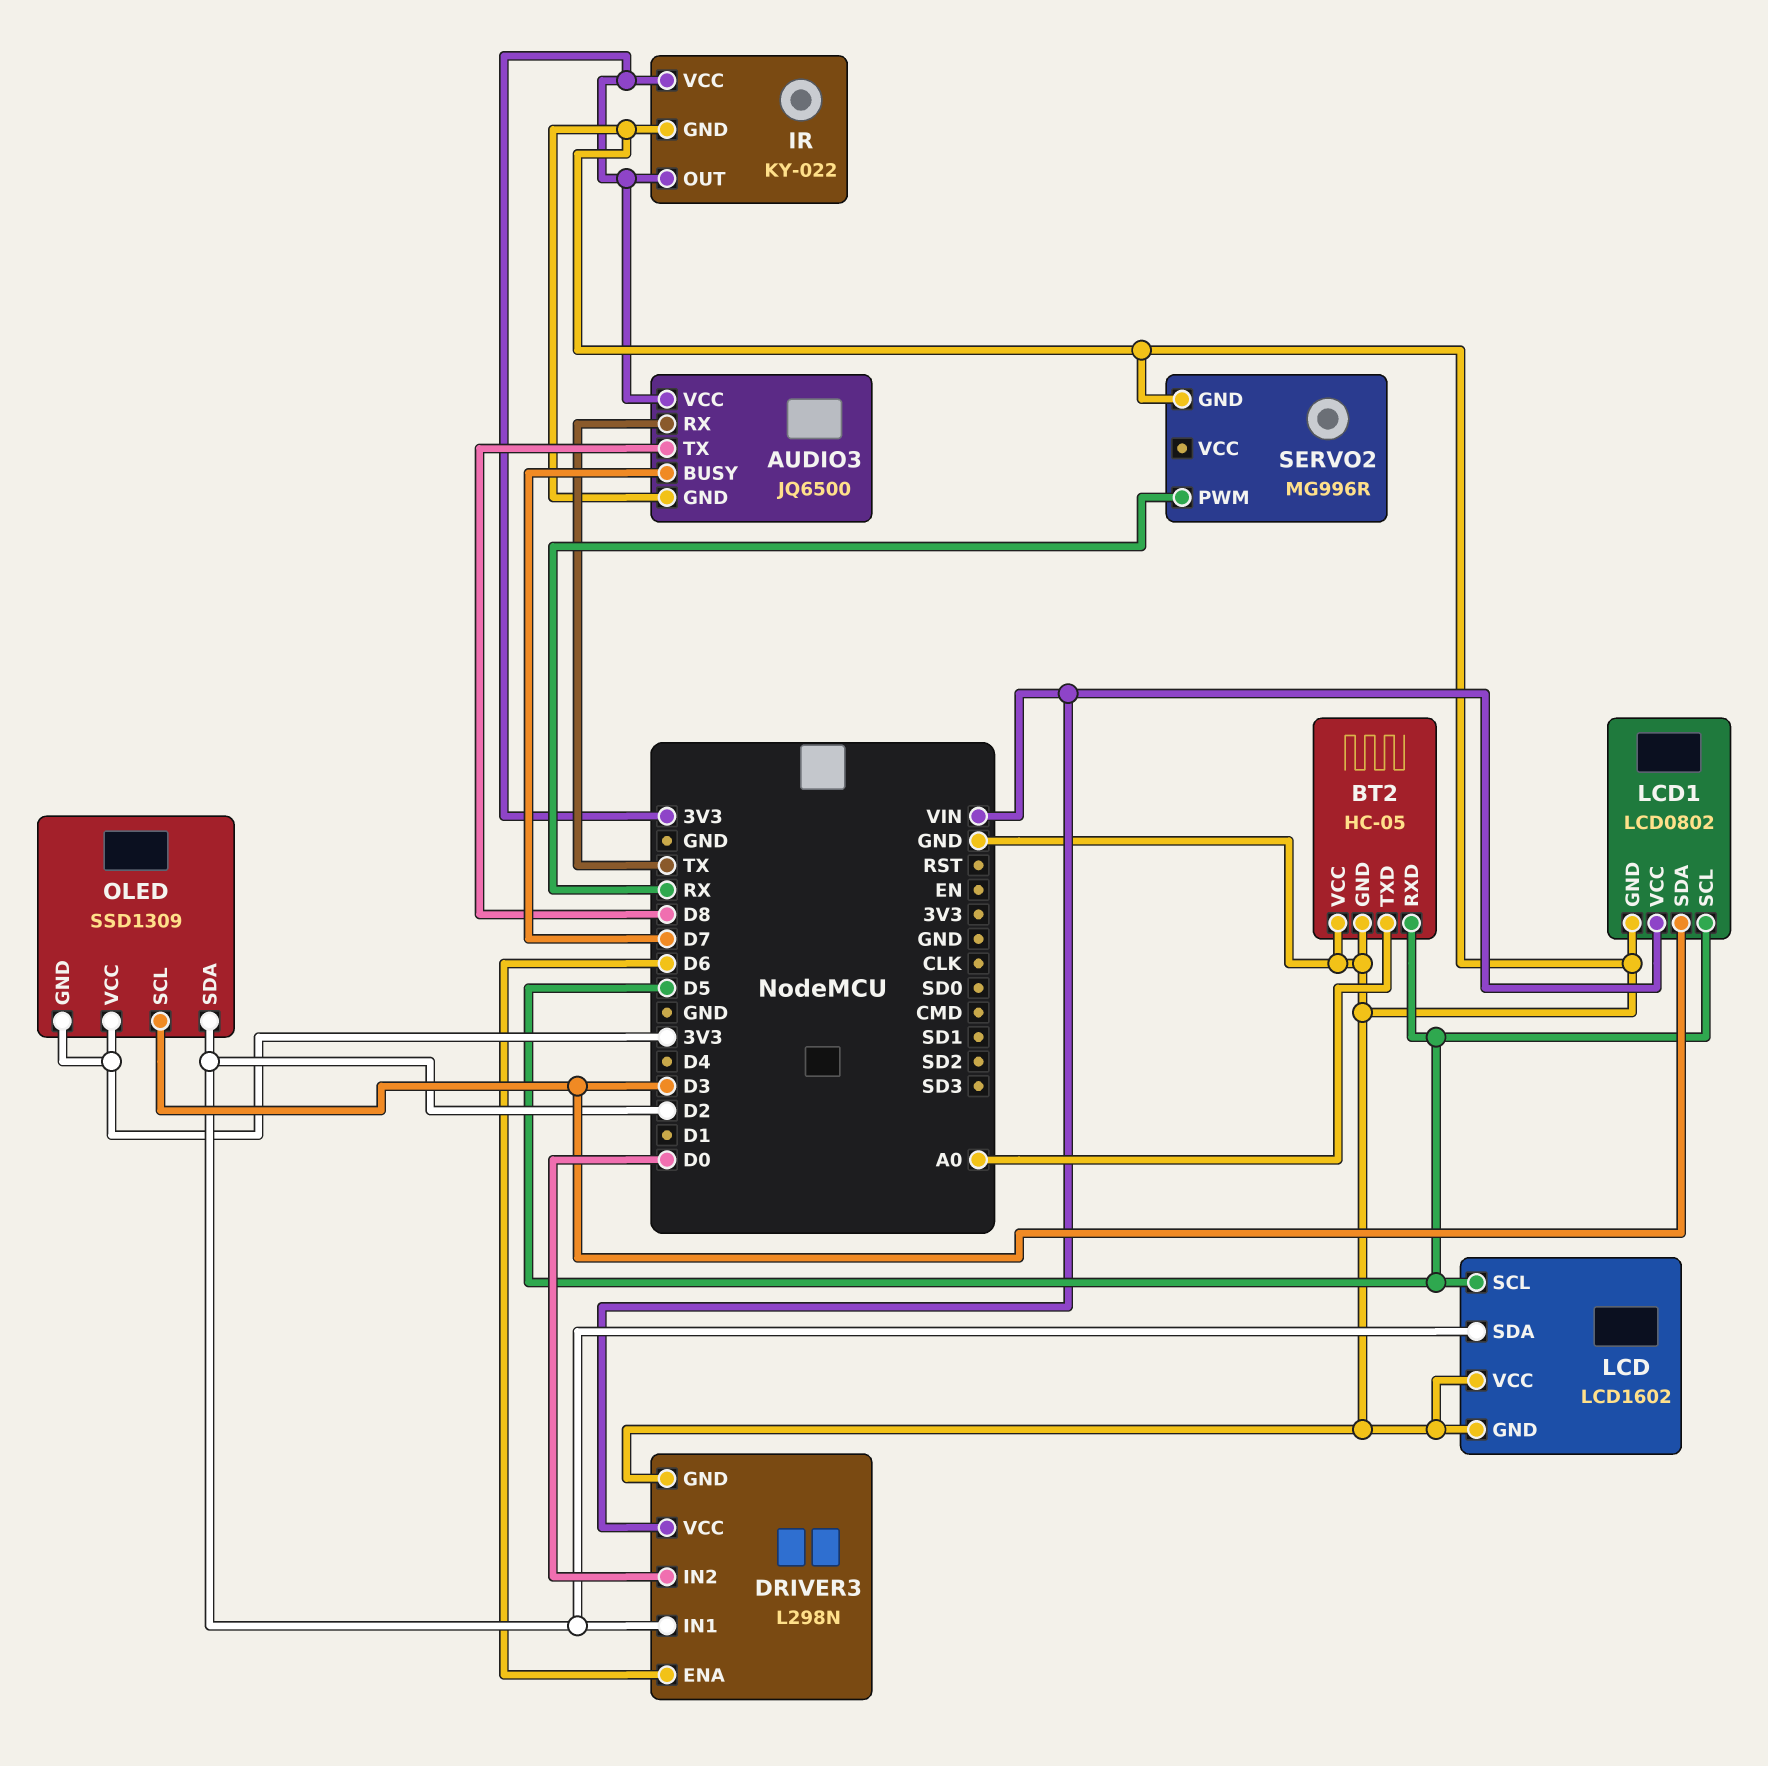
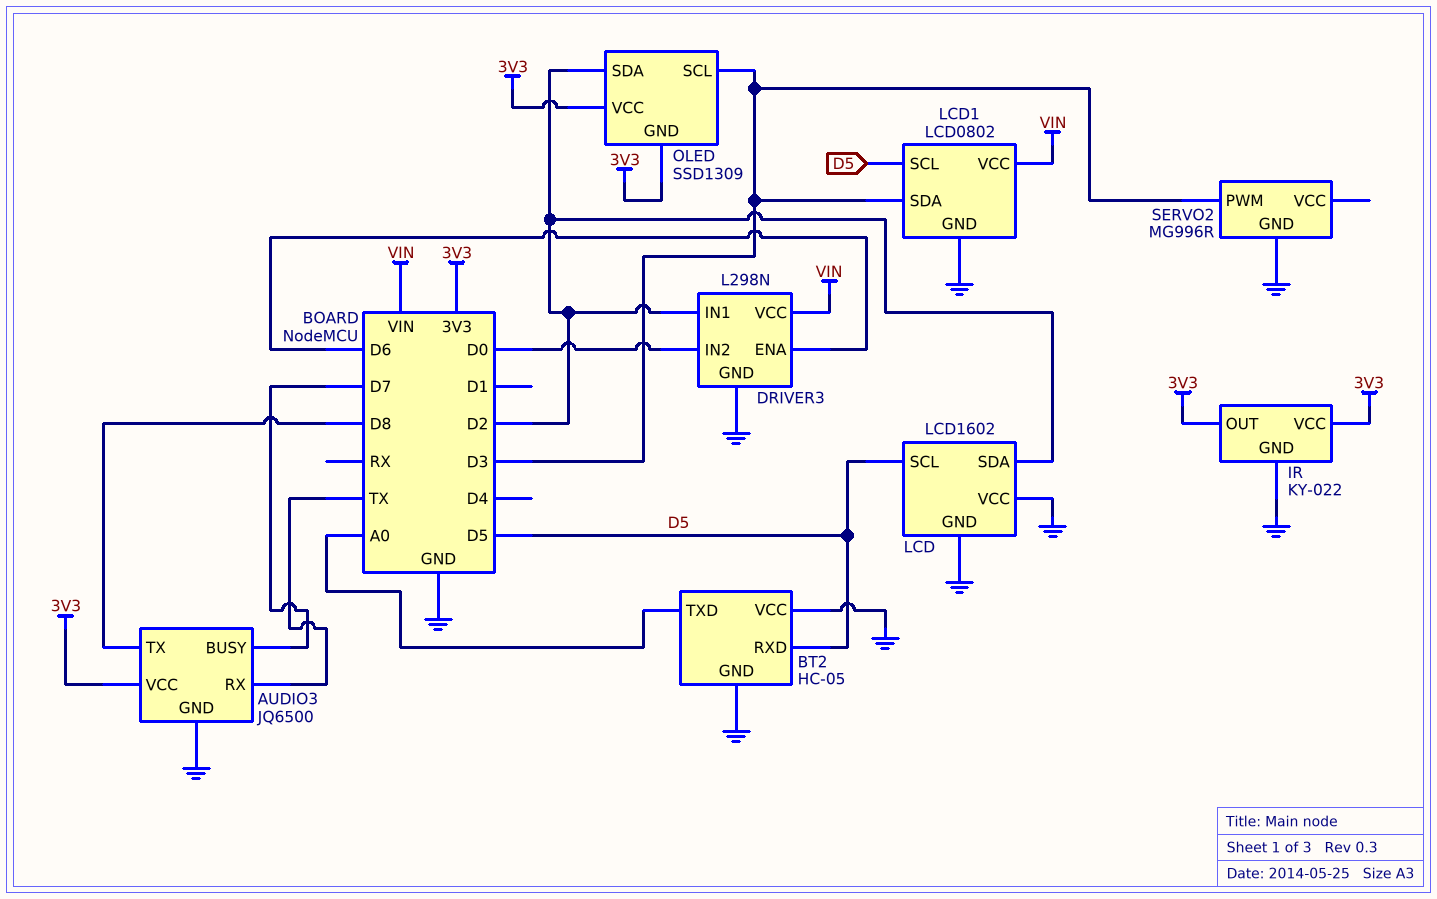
SERVO2 pin PWM: RX -> D3

